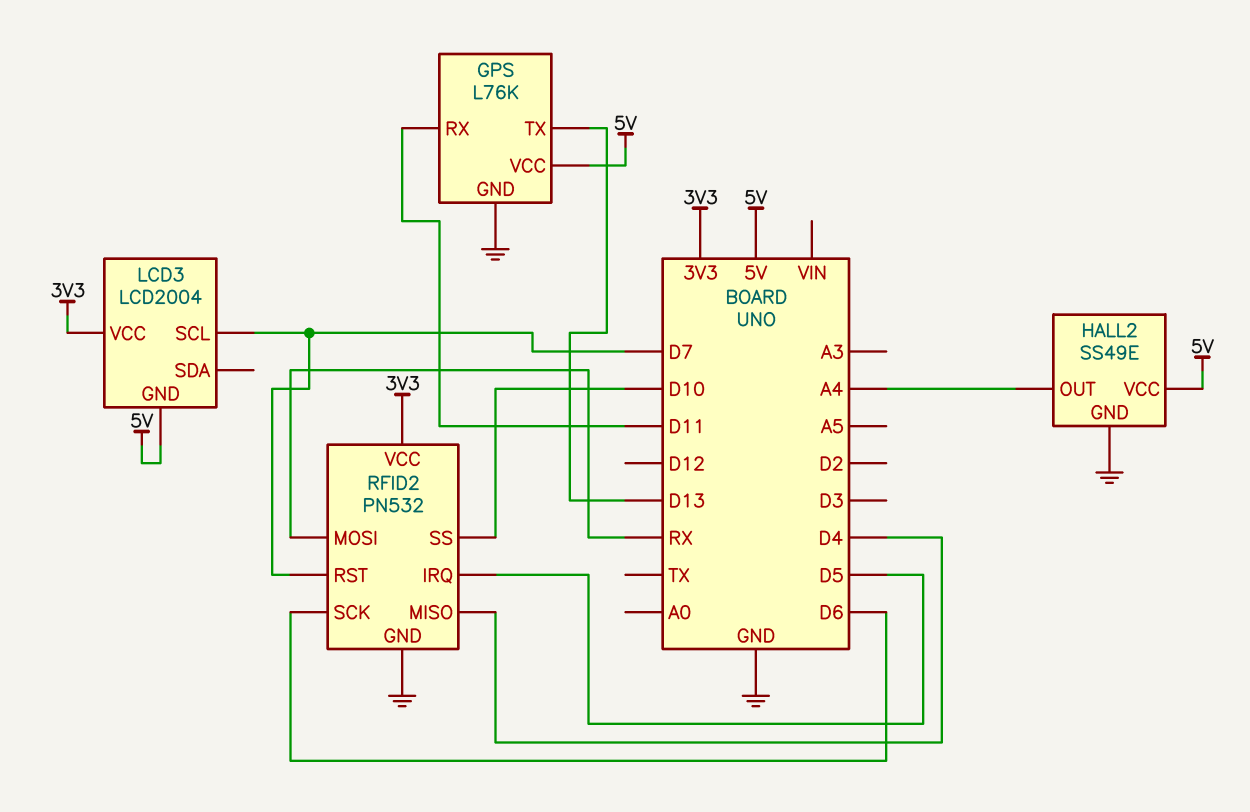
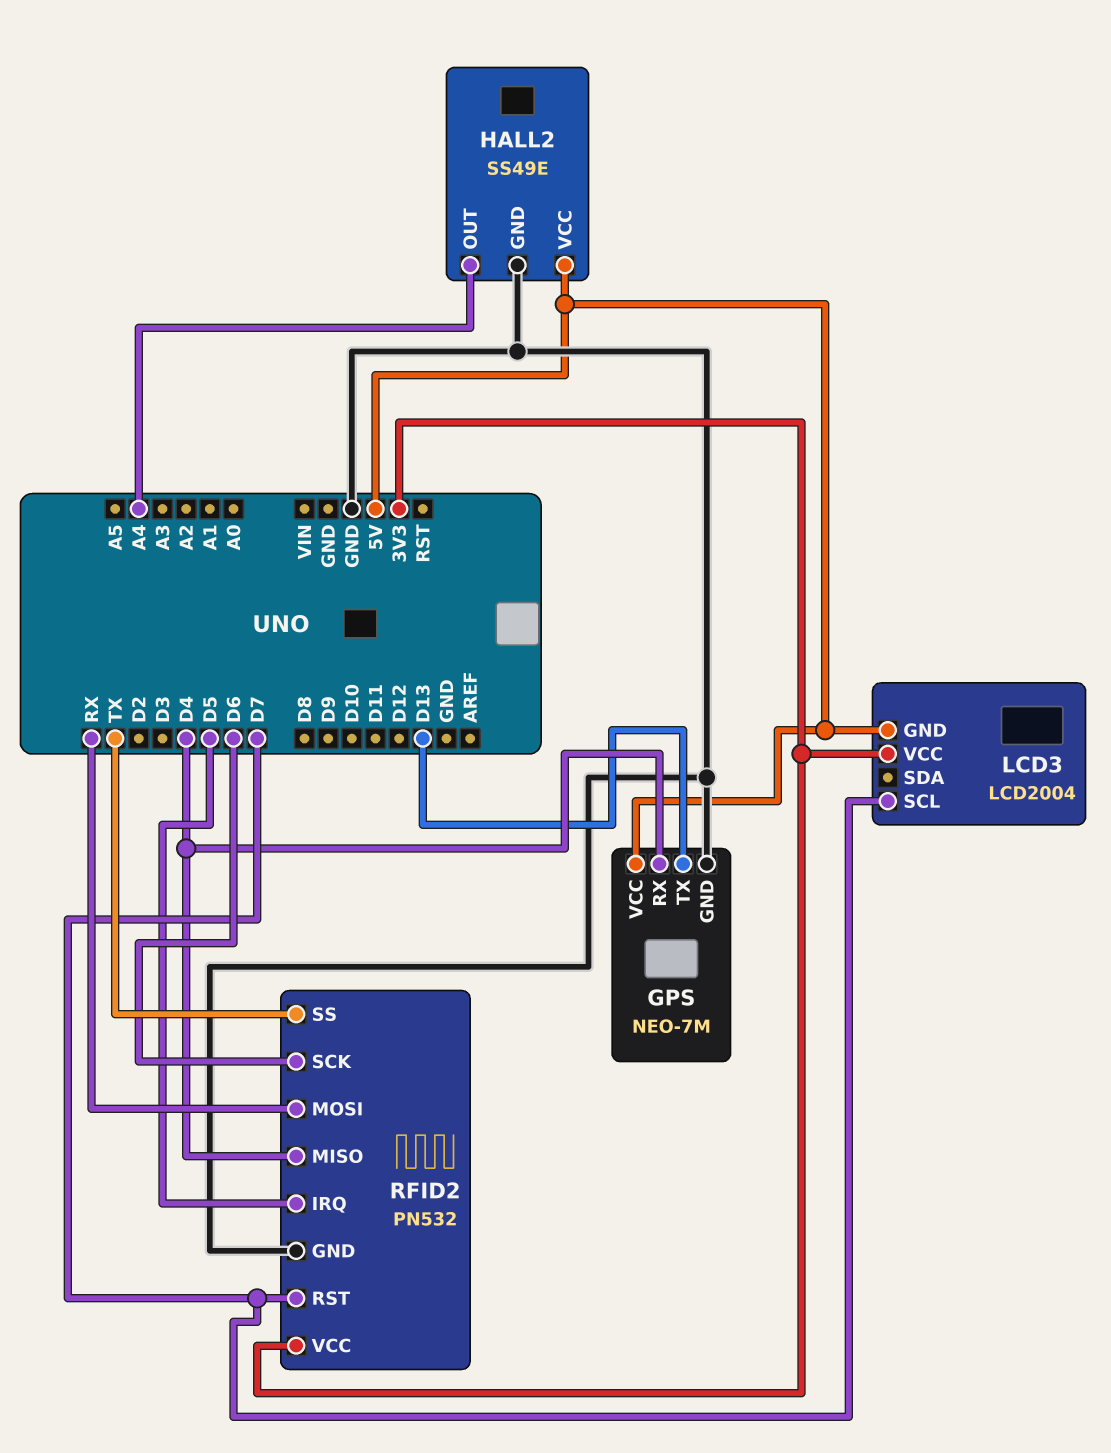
GPS: L76K -> NEO-7M
GPS pin RX: D11 -> D4
RFID2 pin SS: D10 -> TX

